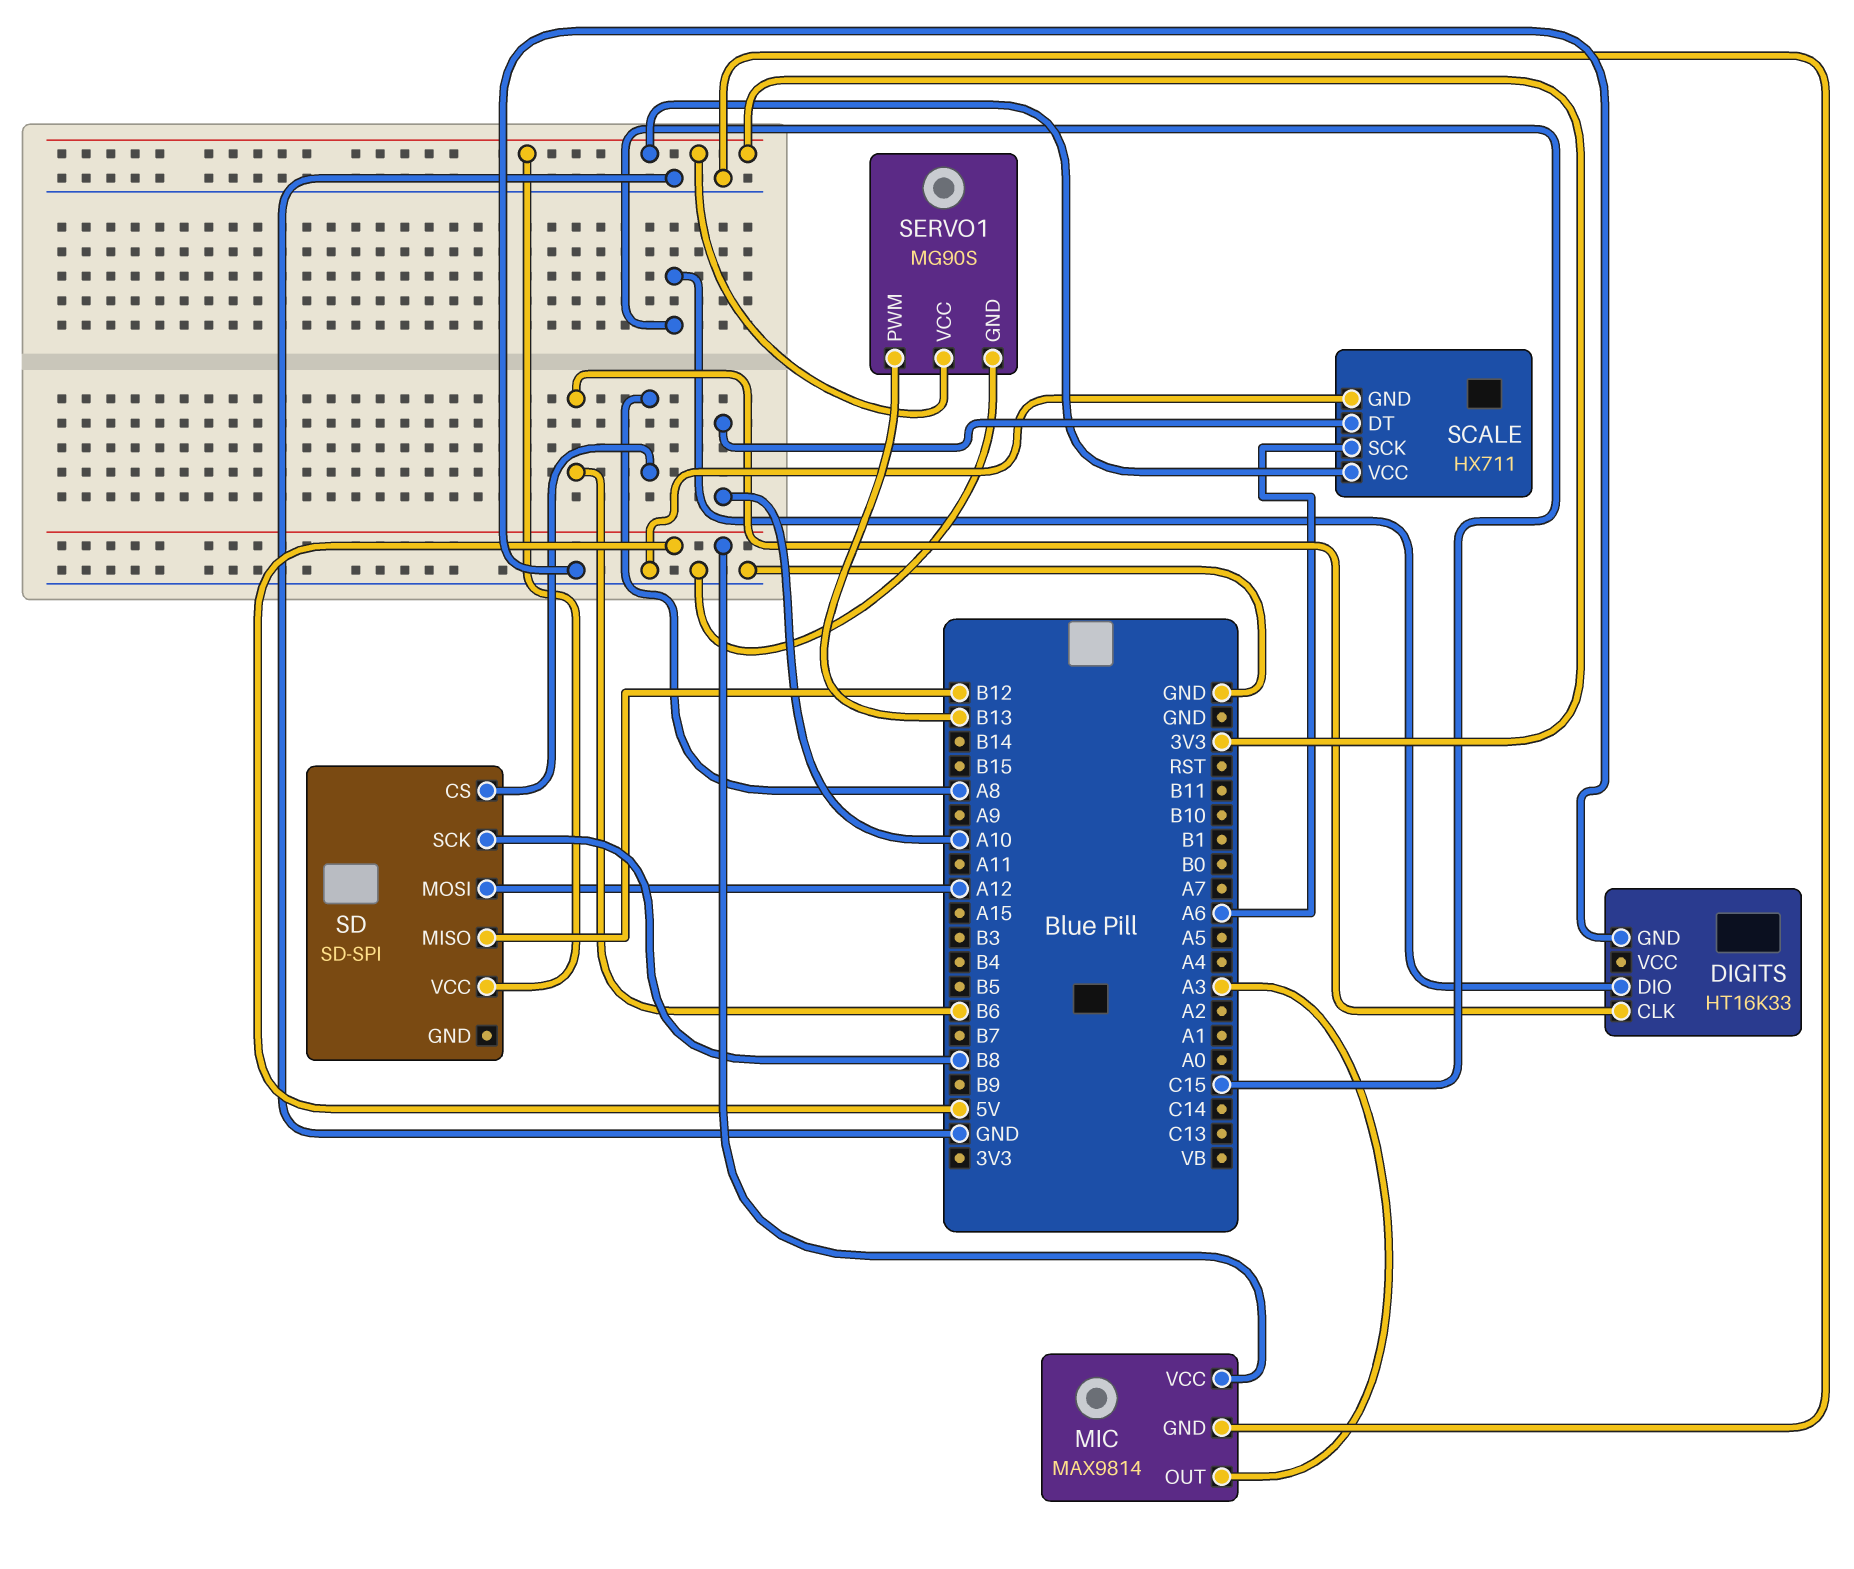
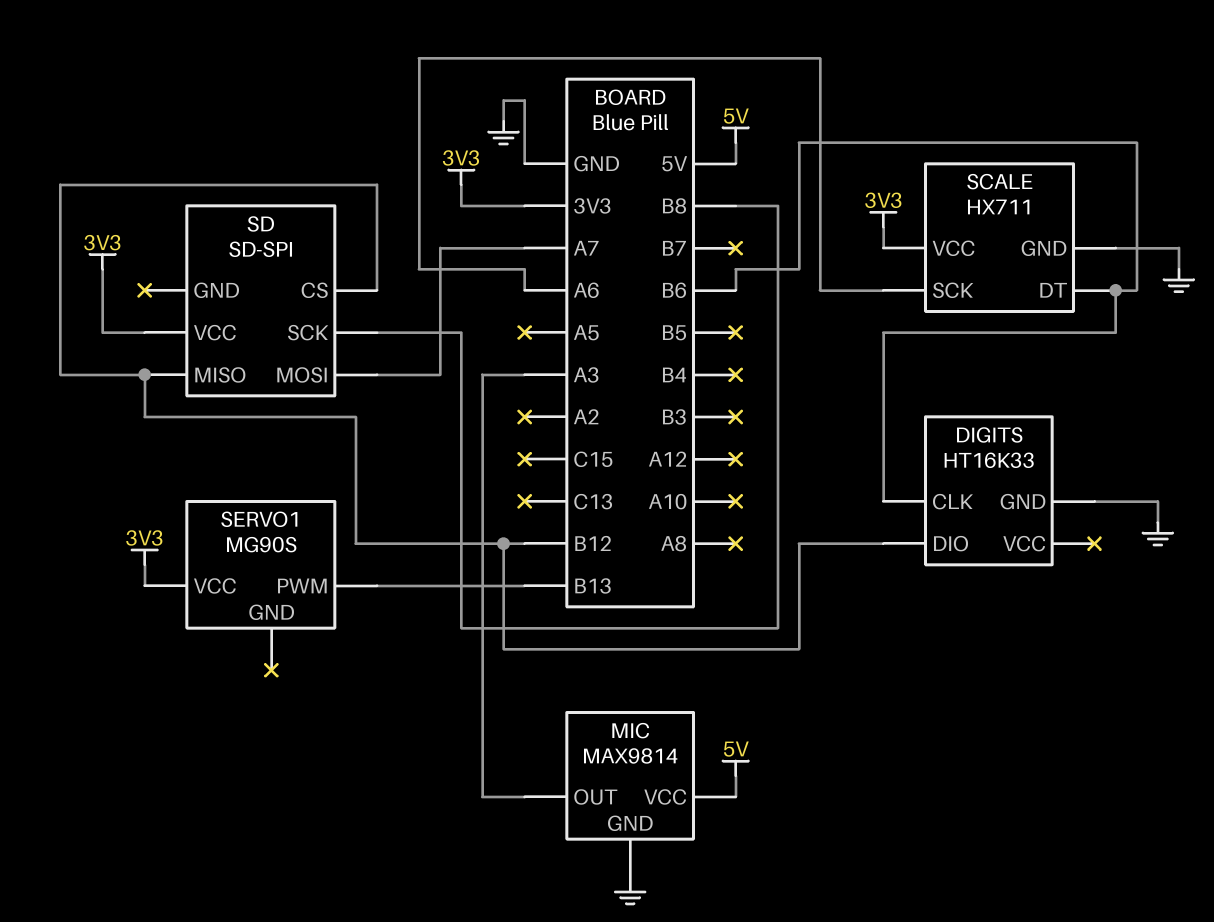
DIGITS pin DIO: C15 -> B12
SCALE pin DT: A10 -> B6
SD pin CS: A8 -> B12
SD pin MOSI: A12 -> A7
SERVO1 pin GND: GND -> none

